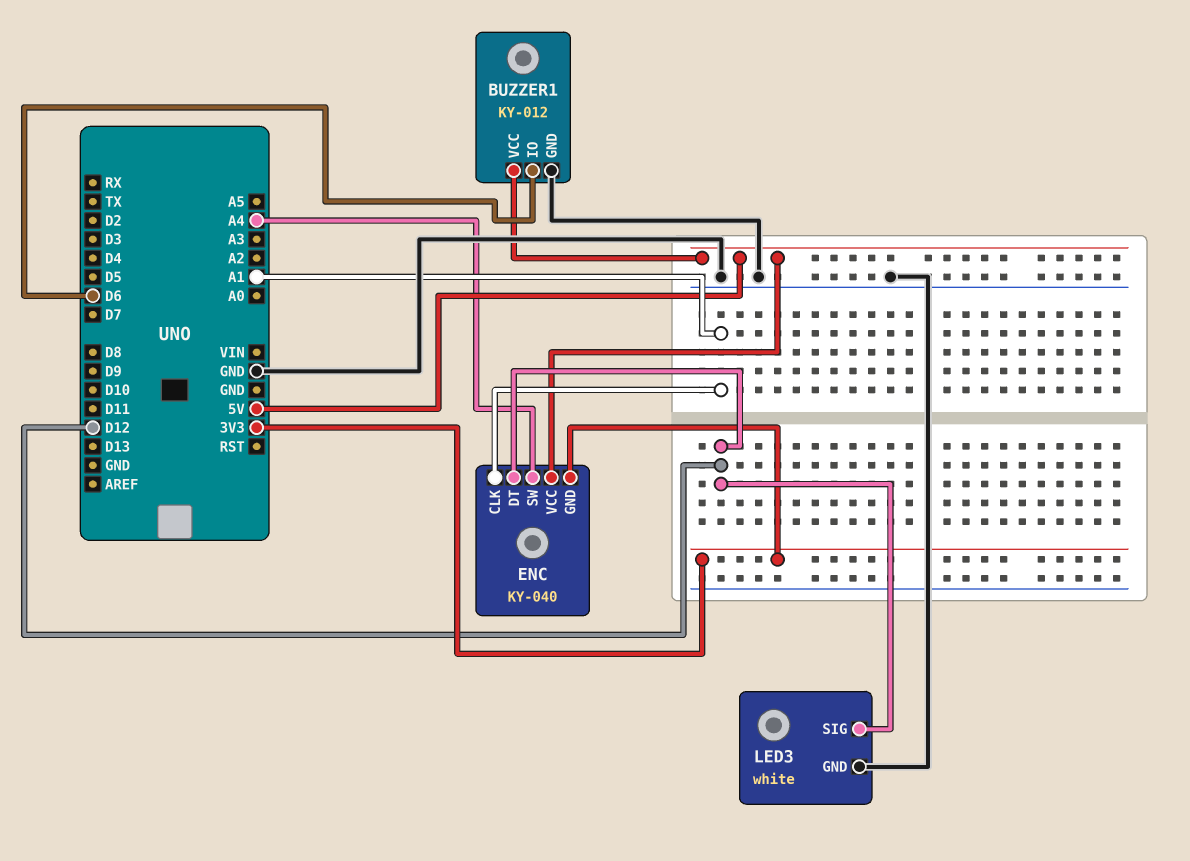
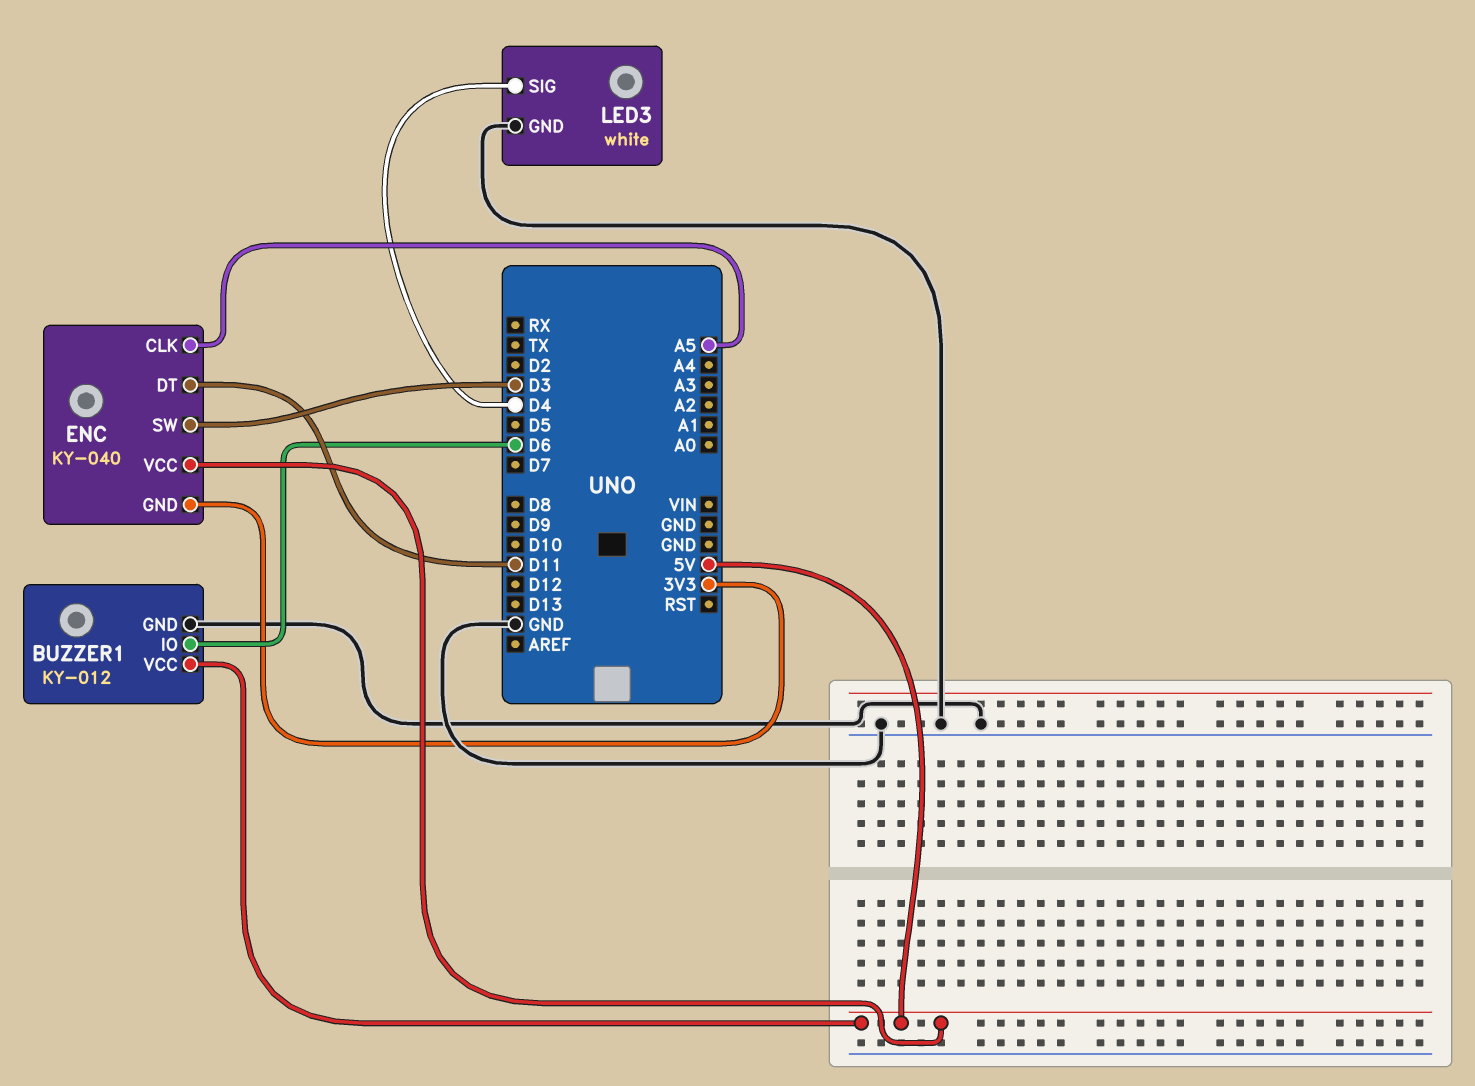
ENC pin CLK: A1 -> A5
ENC pin DT: D12 -> D11
ENC pin SW: A4 -> D3
LED3 pin SIG: D12 -> D4

